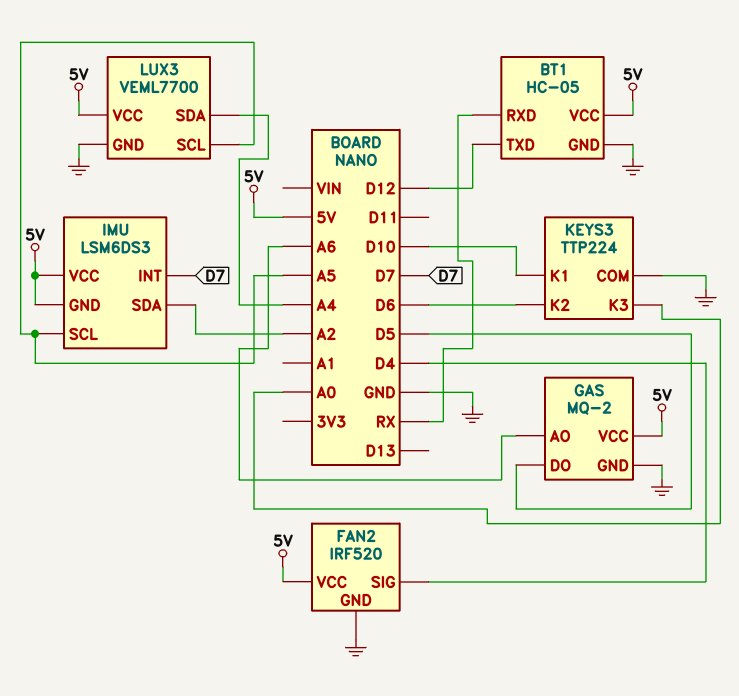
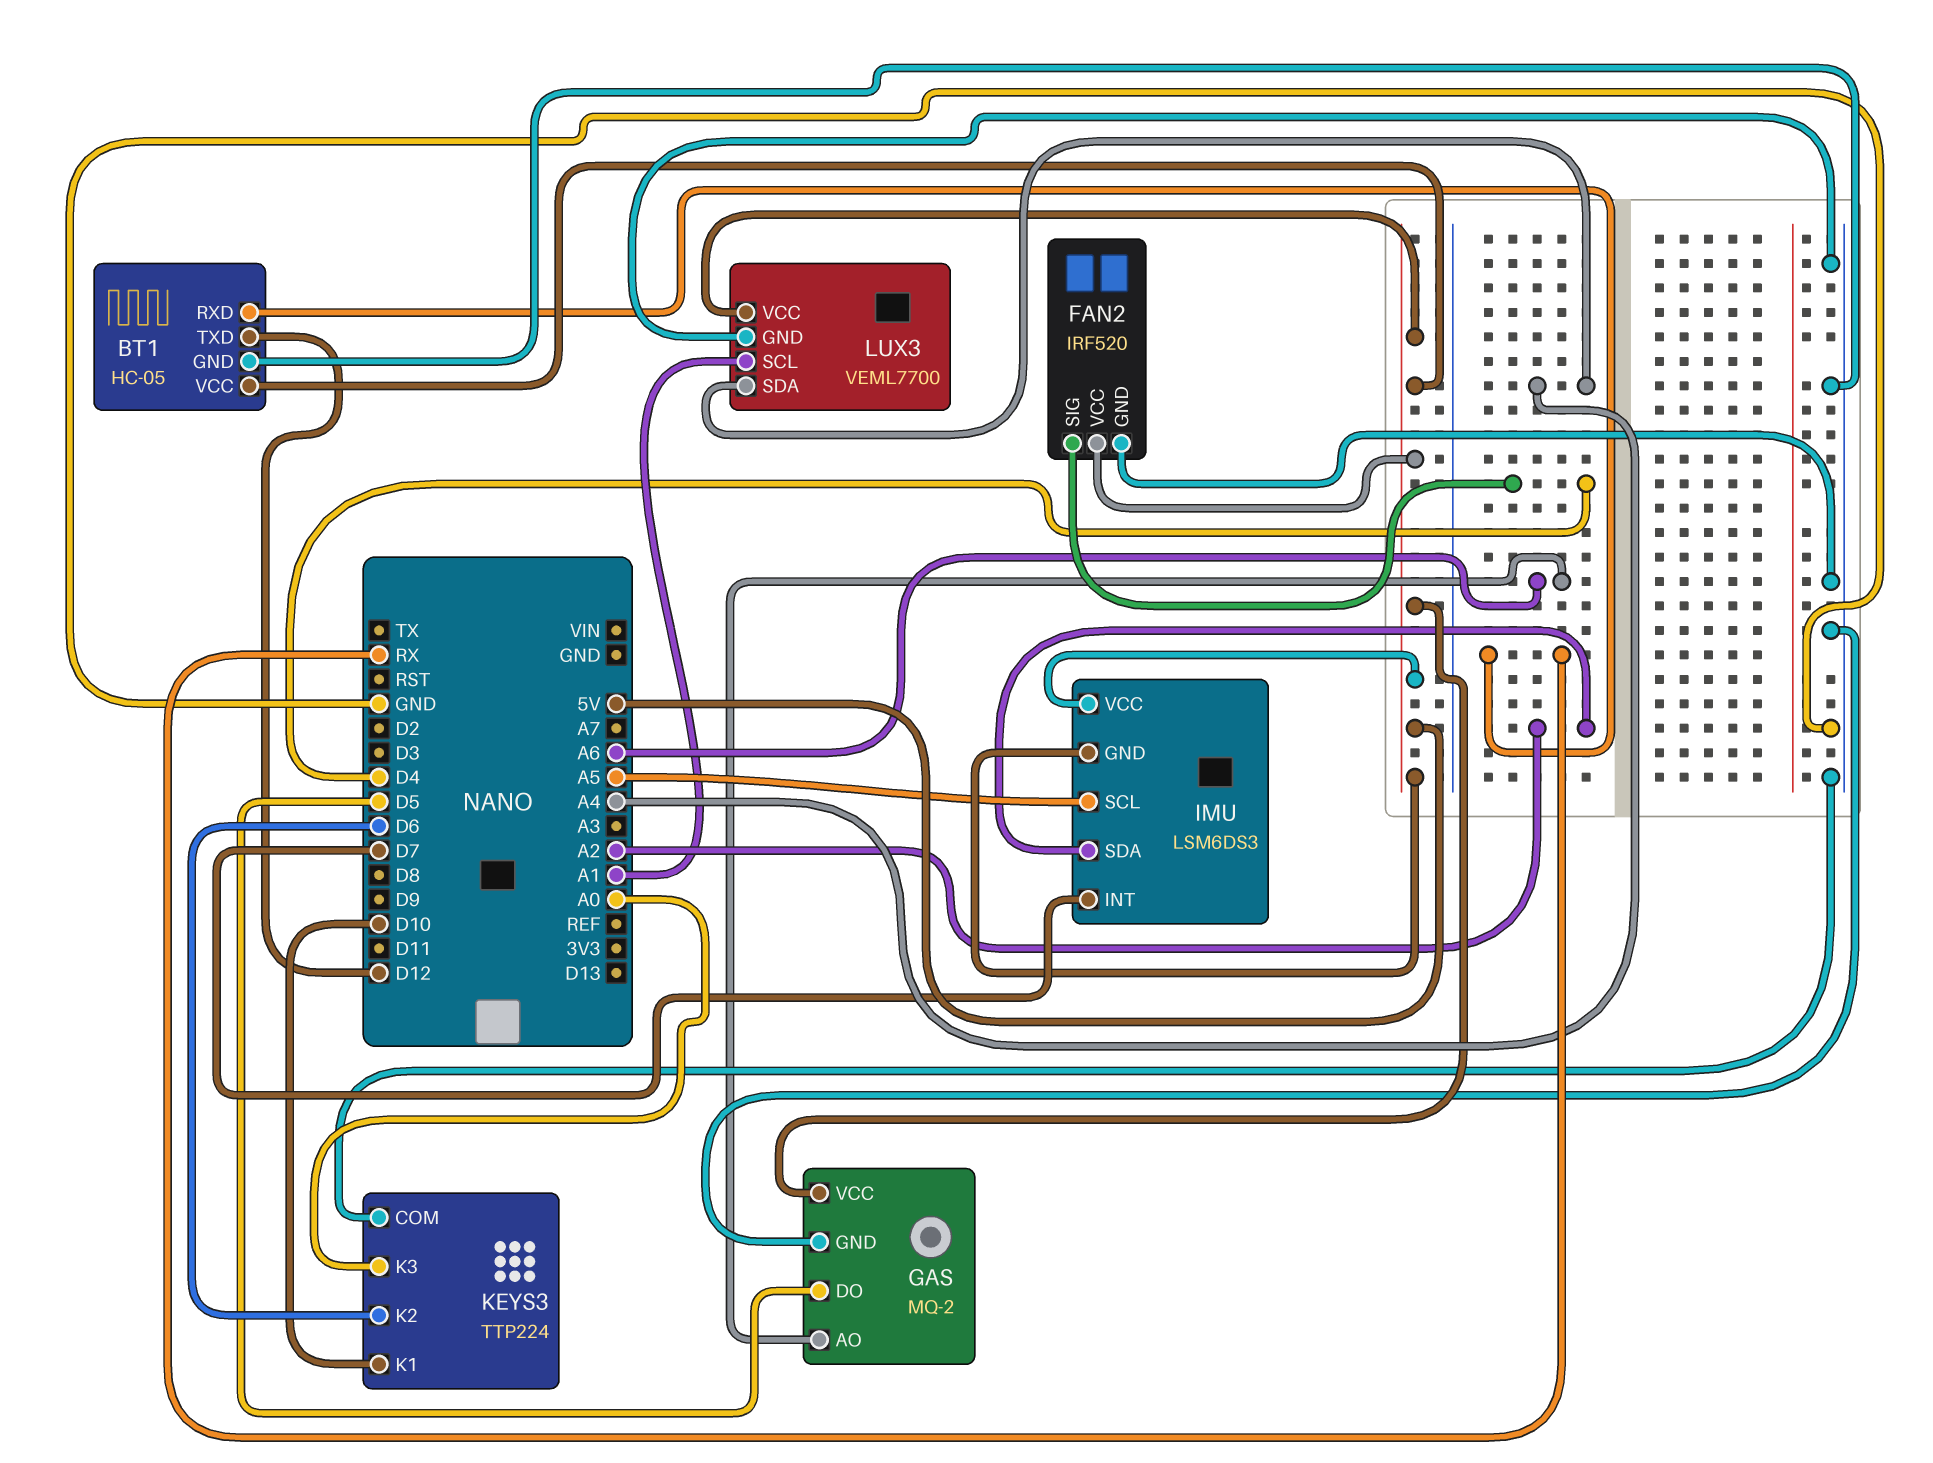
LUX3 pin SCL: A5 -> A1

